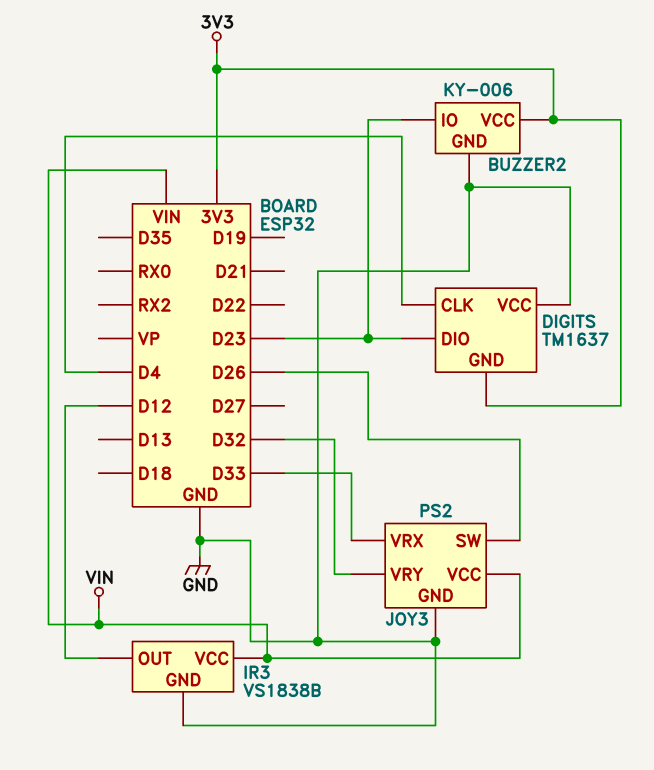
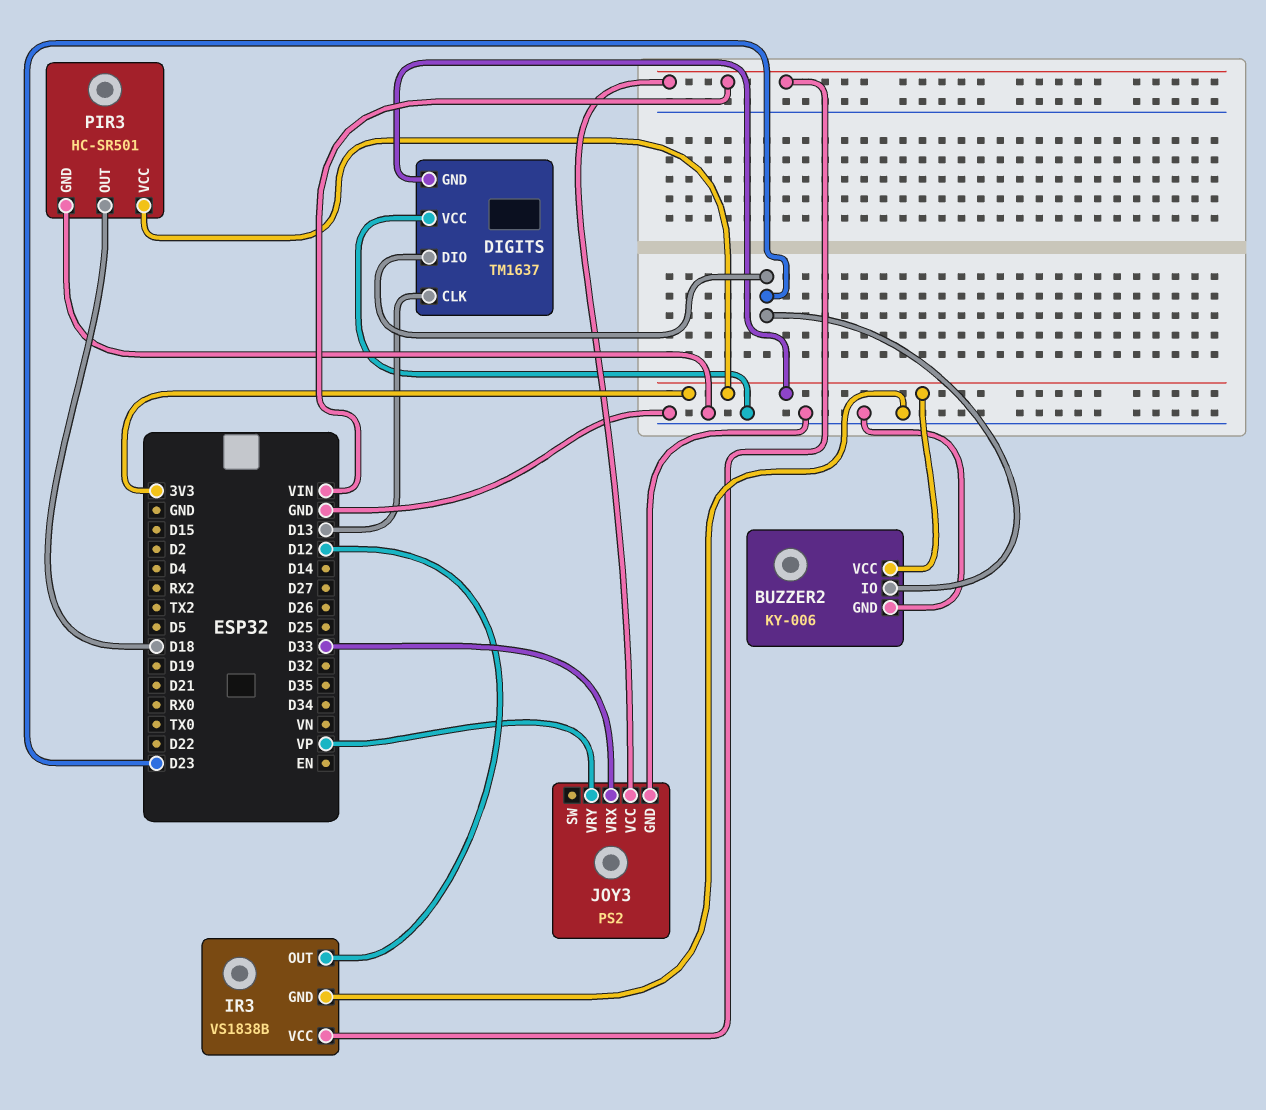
DIGITS pin CLK: D4 -> D13
JOY3 pin SW: D26 -> none
JOY3 pin VRY: D32 -> VP
PIR3: none -> HC-SR501
PIR3 pin GND: none -> GND
PIR3 pin OUT: none -> D18
PIR3 pin VCC: none -> 3V3

